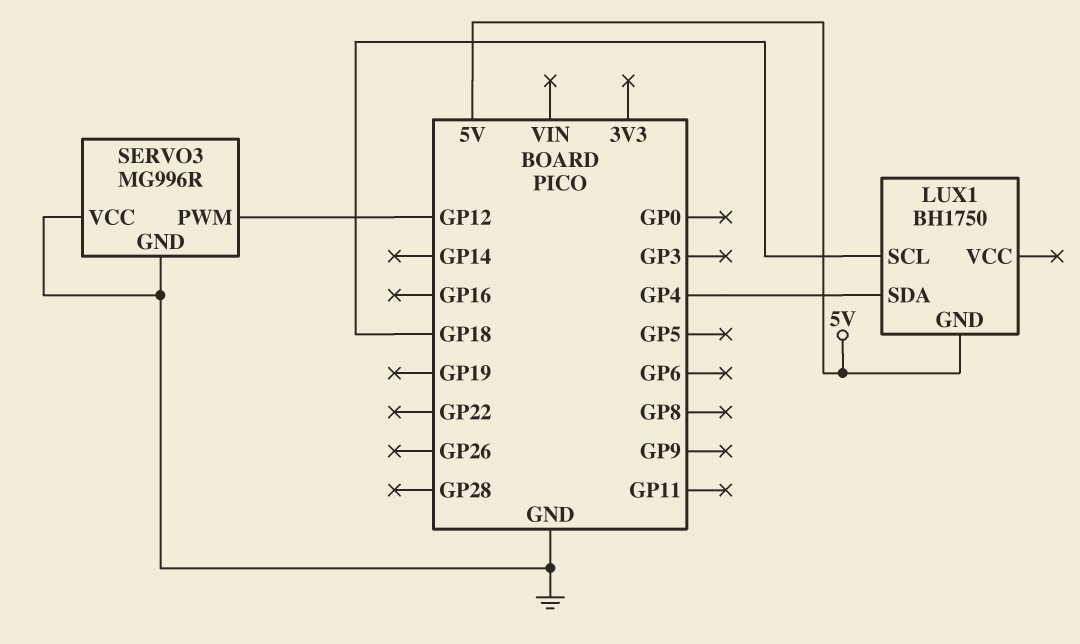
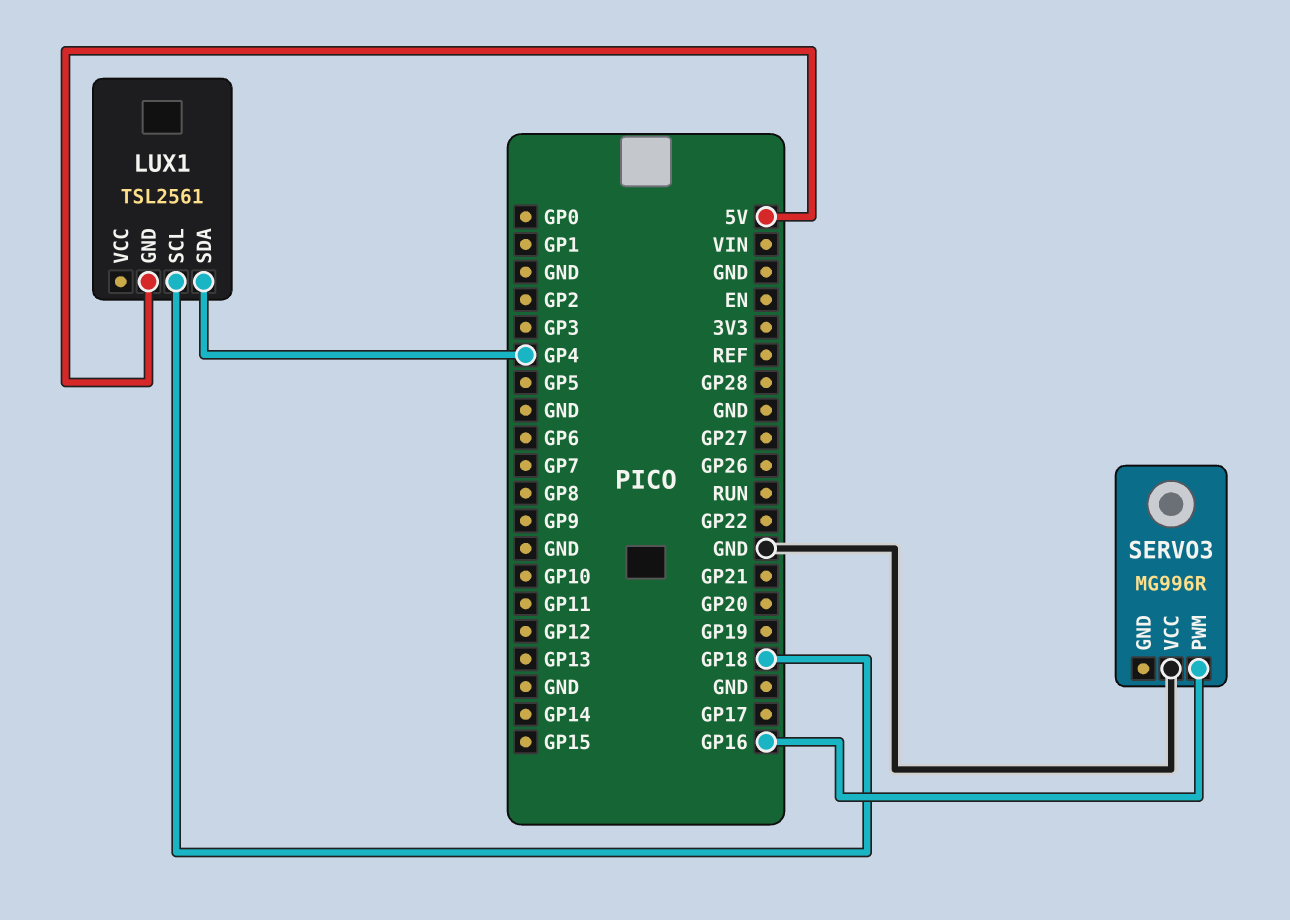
LUX1: BH1750 -> TSL2561
SERVO3 pin GND: GND -> none
SERVO3 pin PWM: GP12 -> GP16

